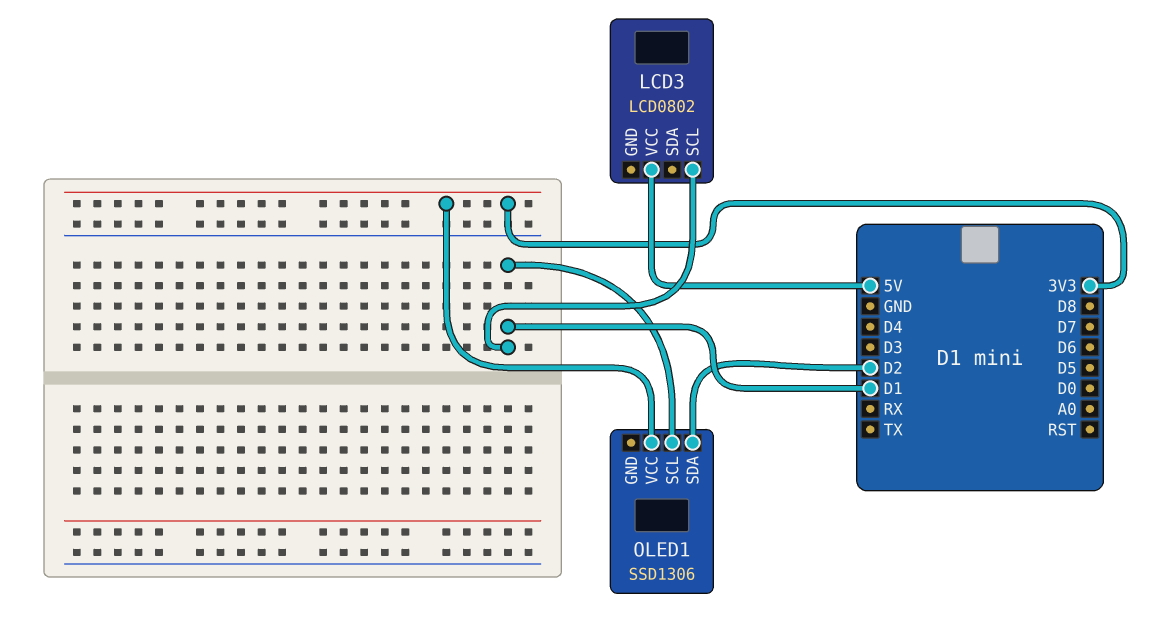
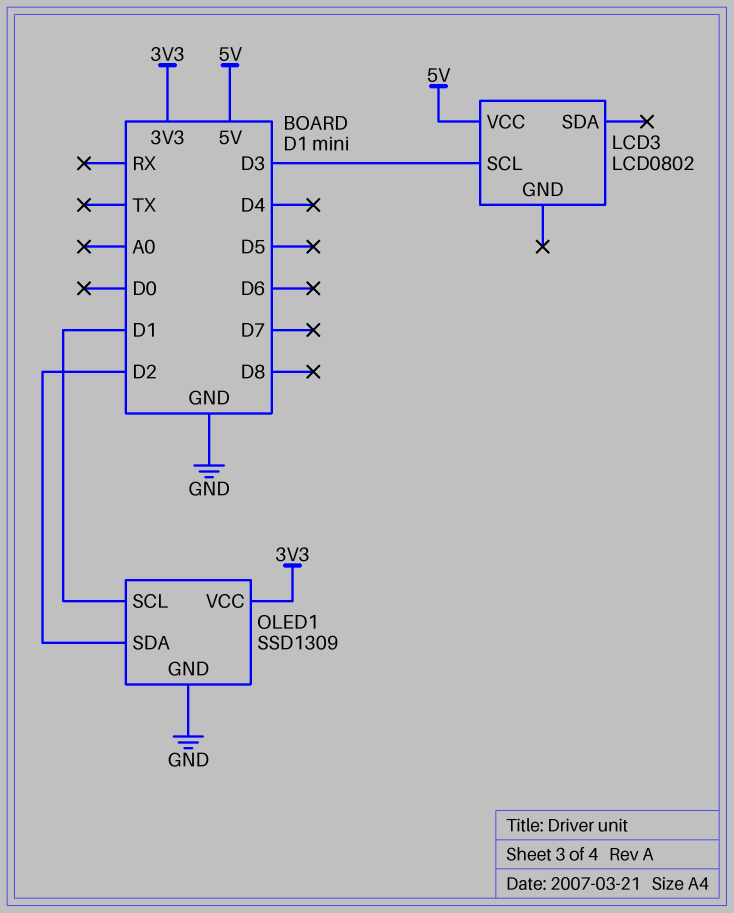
LCD3 pin SCL: D1 -> D3
OLED1: SSD1306 -> SSD1309
OLED1 pin GND: none -> GND

